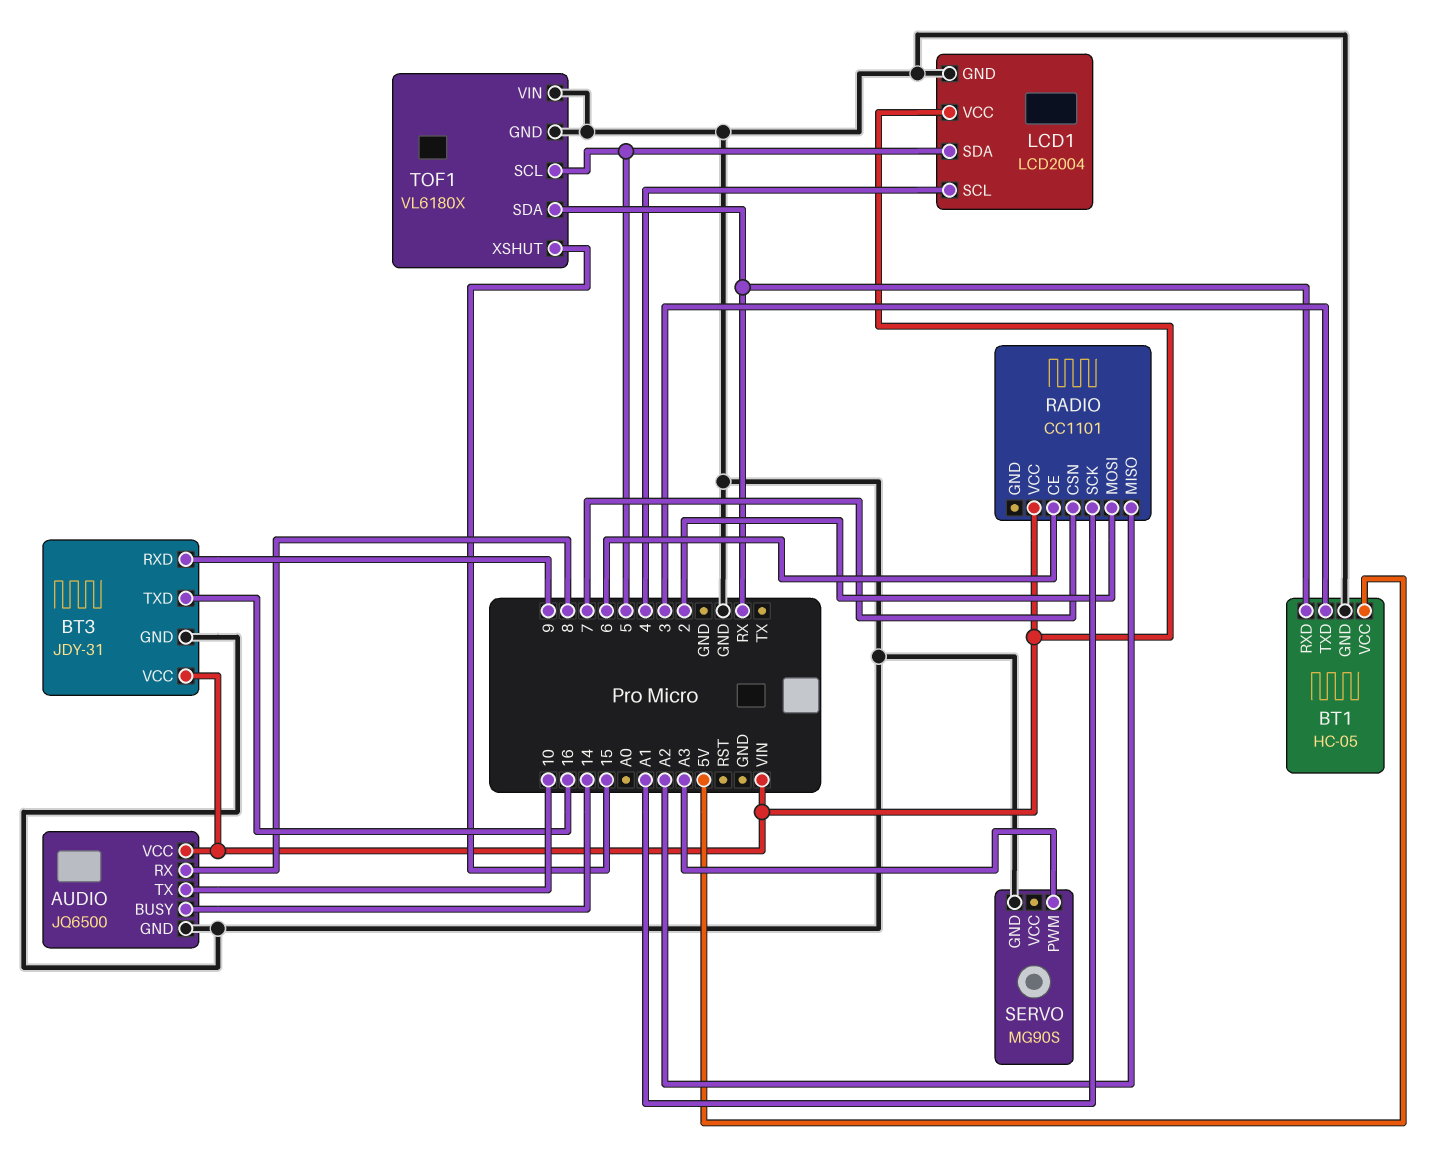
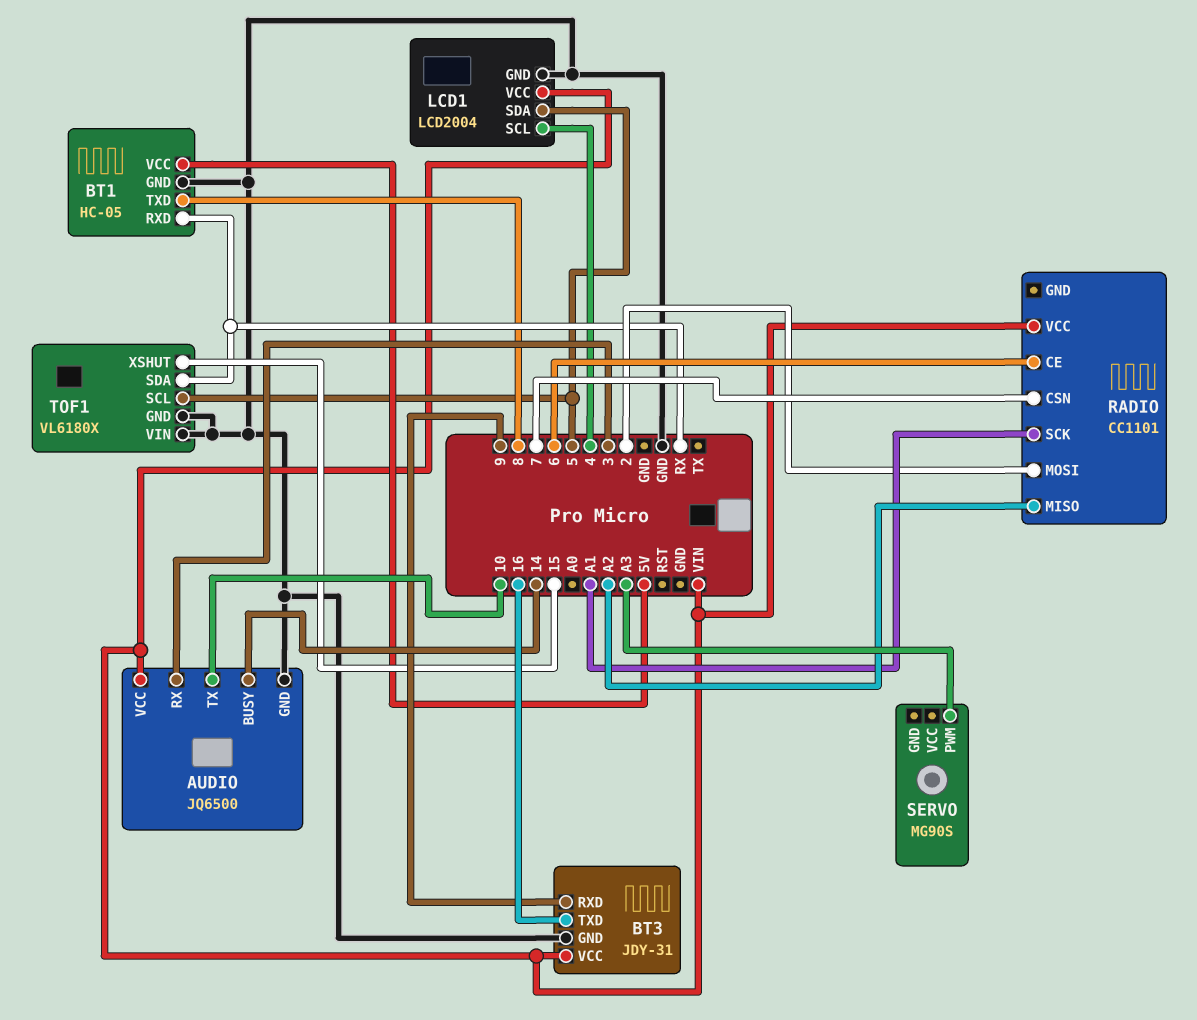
AUDIO pin RX: 8 -> 3
BT1 pin TXD: 3 -> 8
SERVO pin GND: GND -> none

